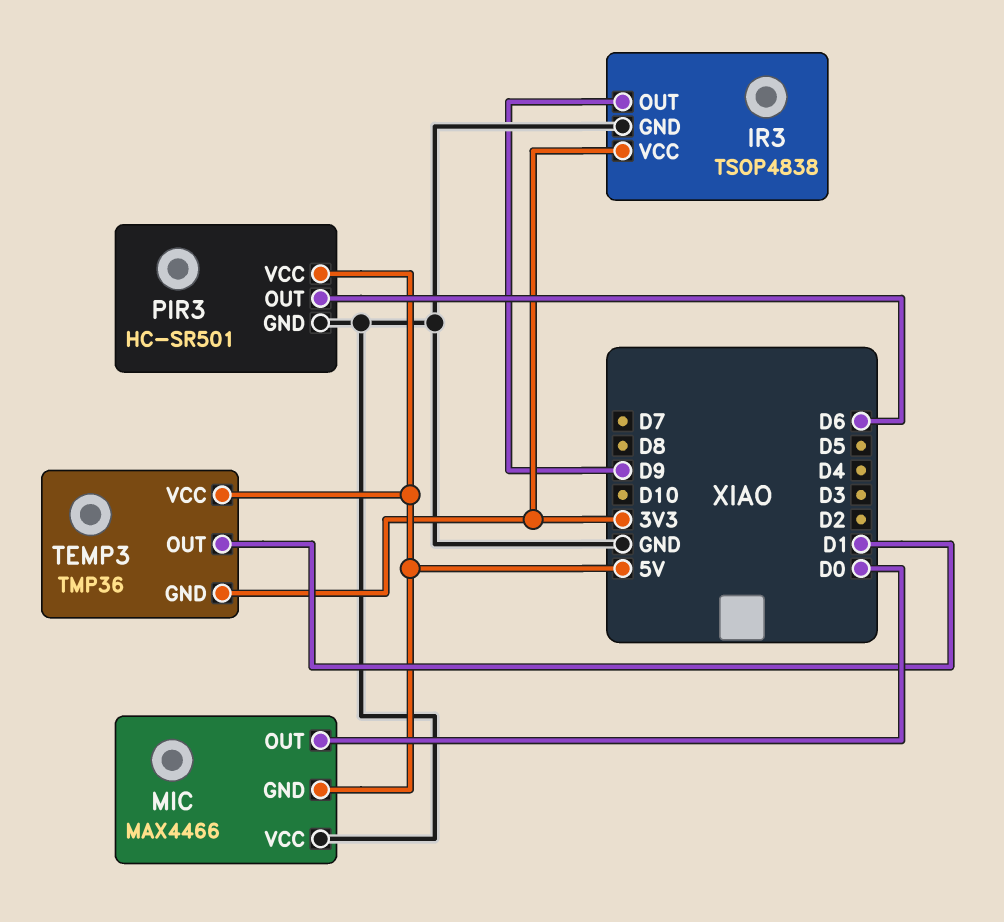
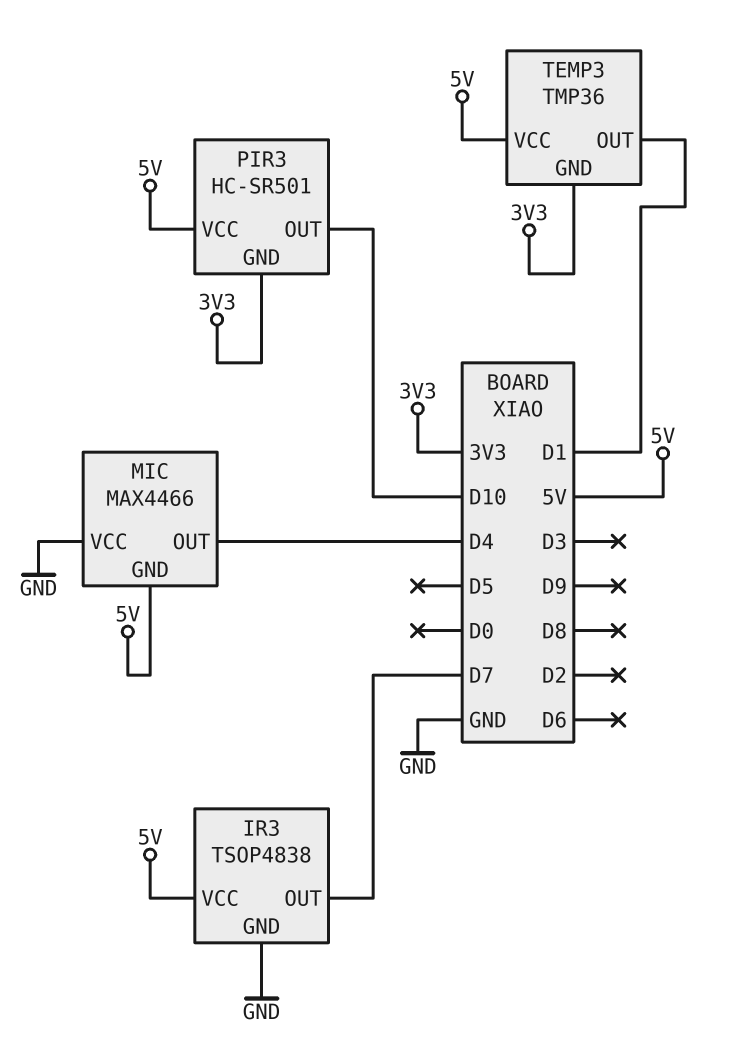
IR3 pin OUT: D9 -> D7
IR3 pin VCC: 3V3 -> 5V
MIC pin OUT: D0 -> D4
PIR3 pin GND: GND -> 3V3
PIR3 pin OUT: D6 -> D10

